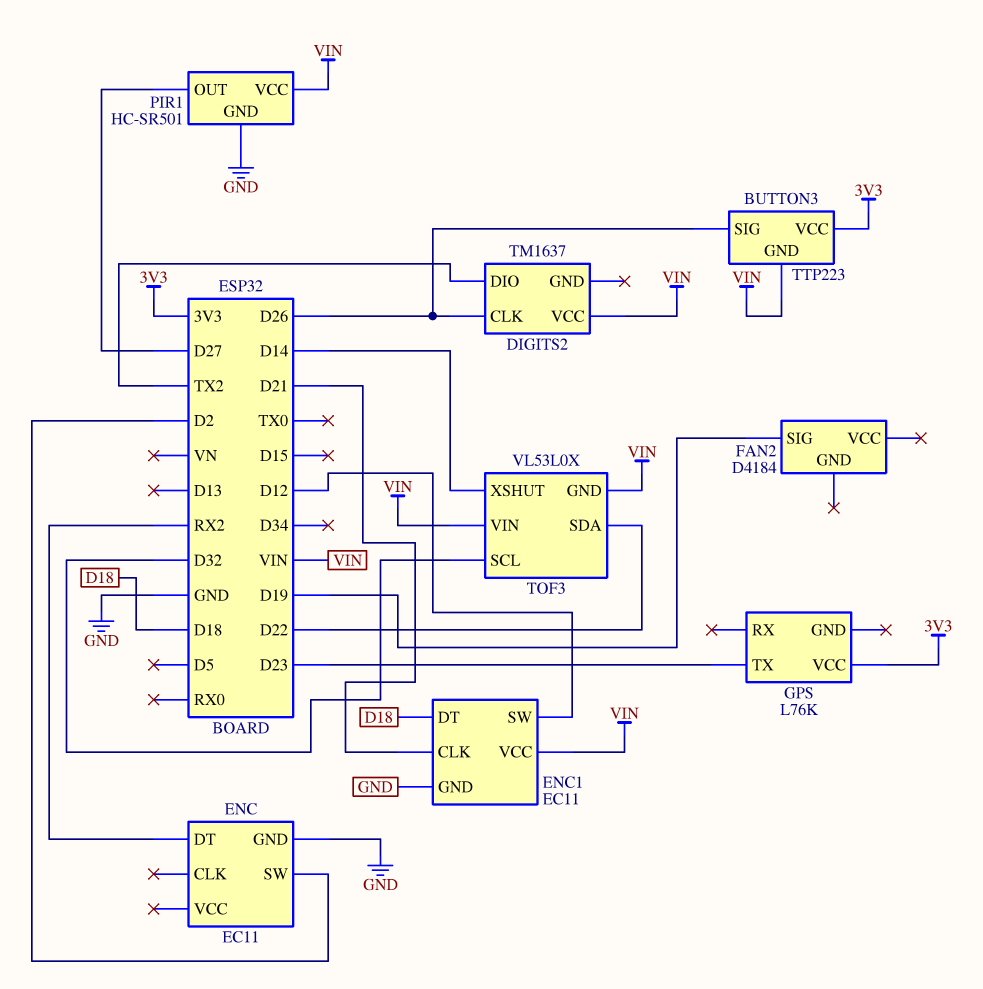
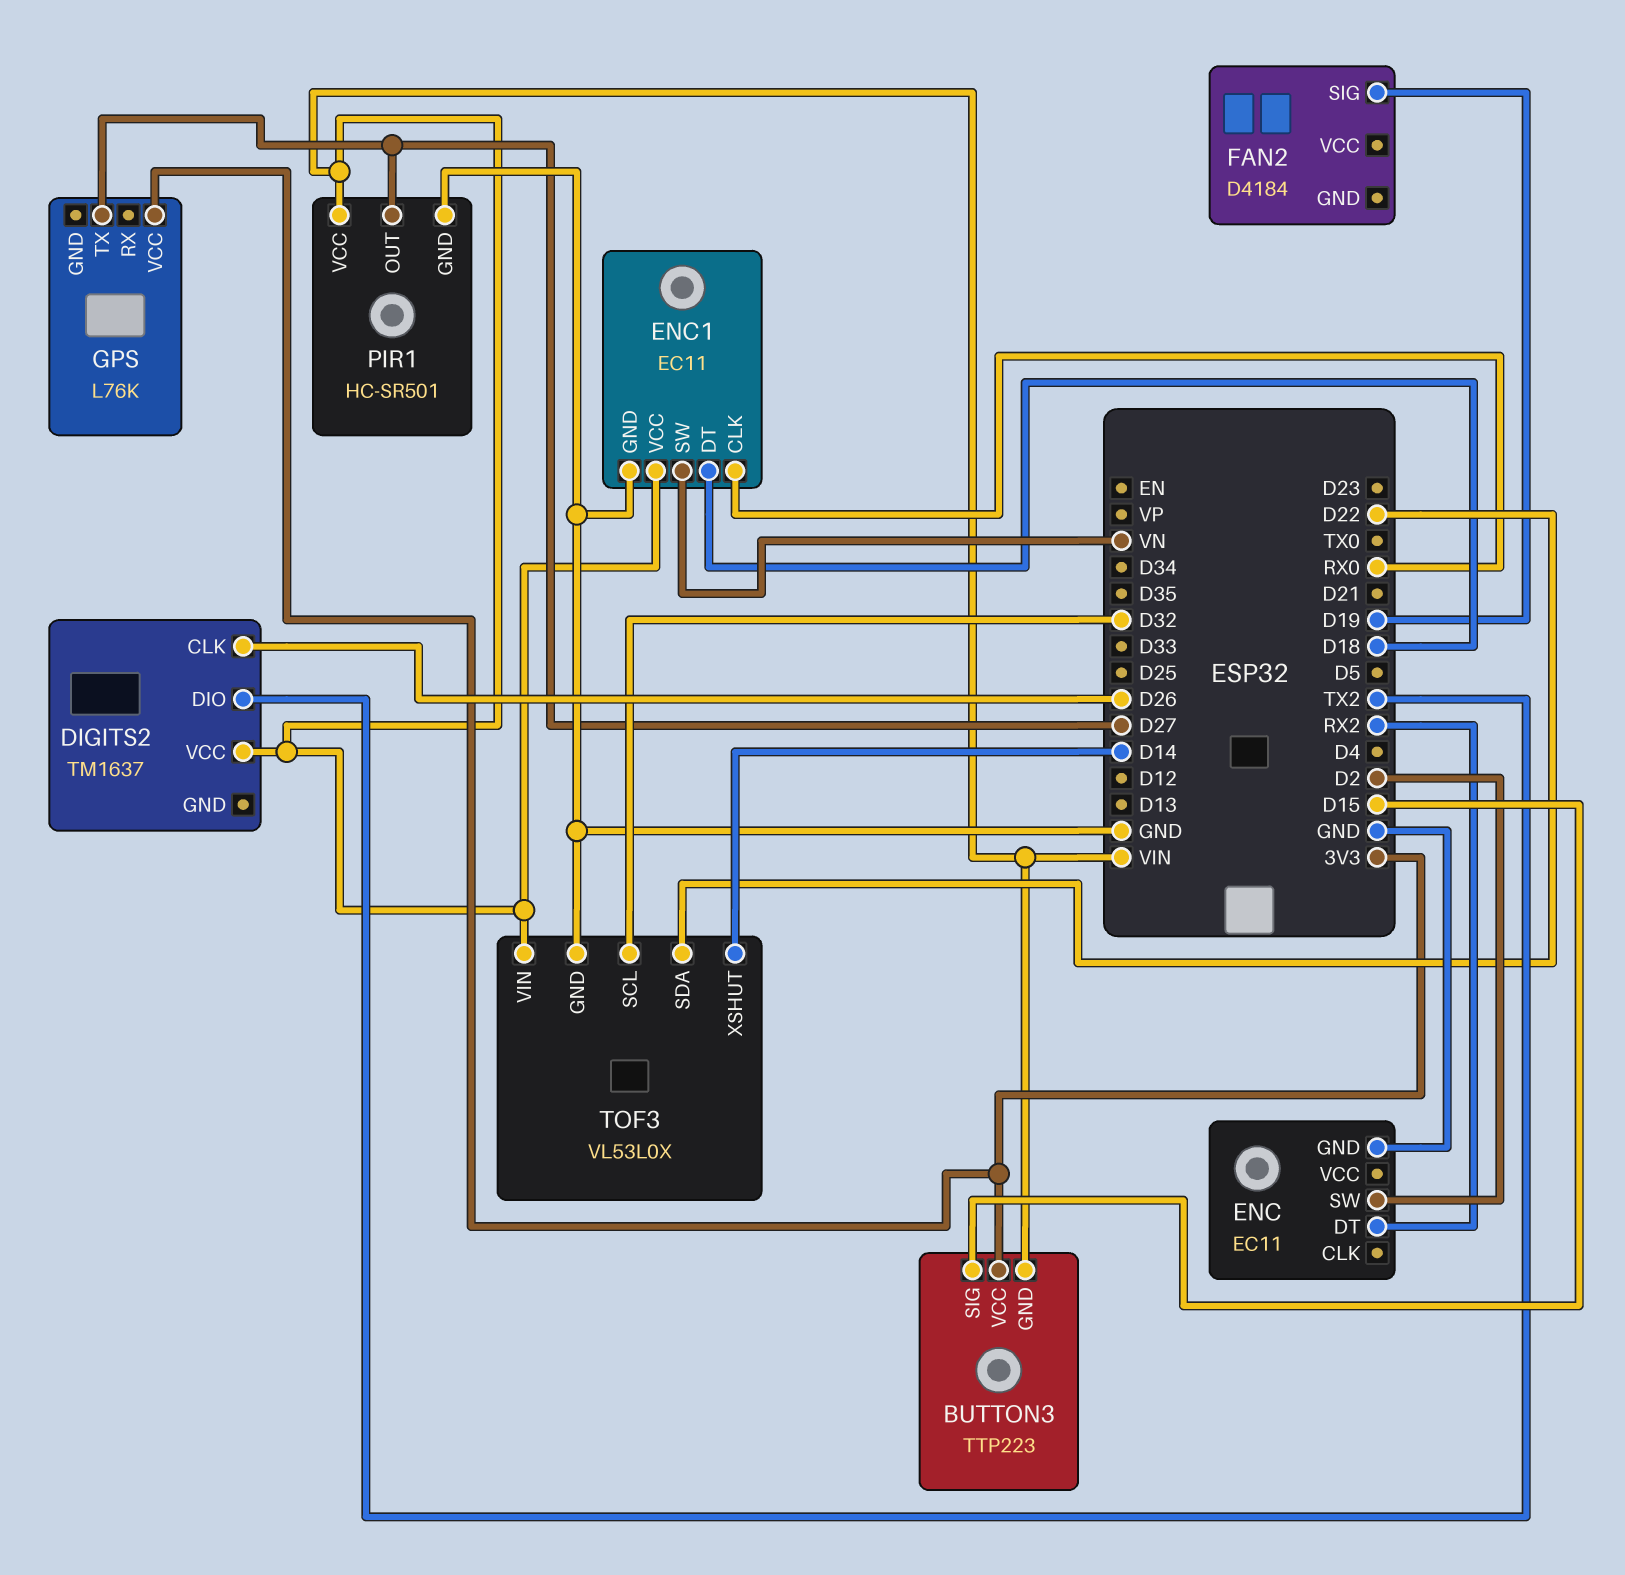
BUTTON3 pin SIG: D26 -> D15
ENC1 pin CLK: D21 -> RX0
ENC1 pin SW: D12 -> VN
GPS pin TX: D23 -> D27
TOF3 pin GND: VIN -> GND

